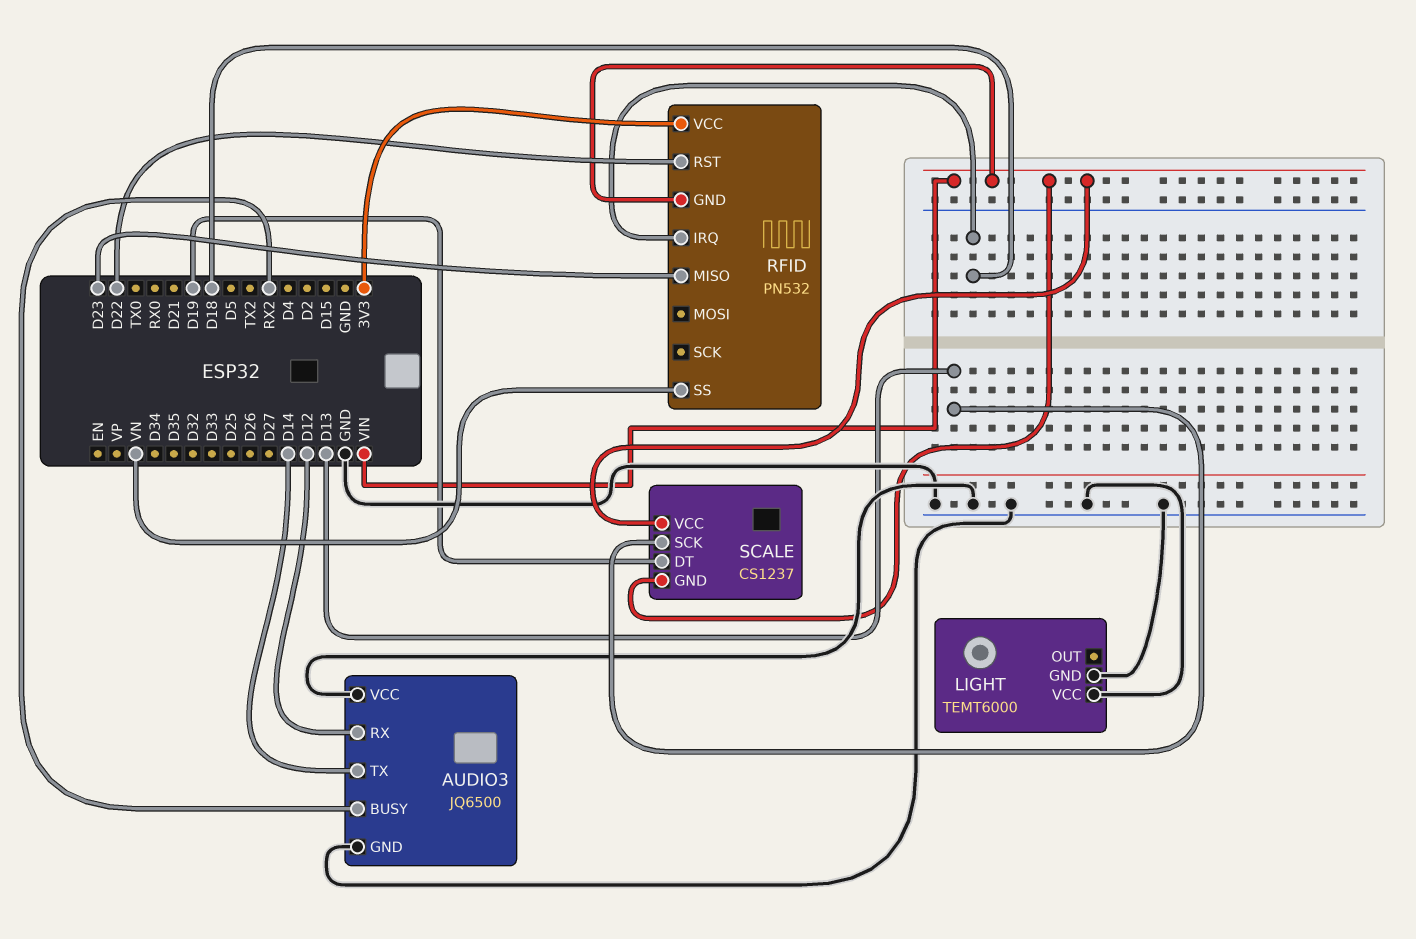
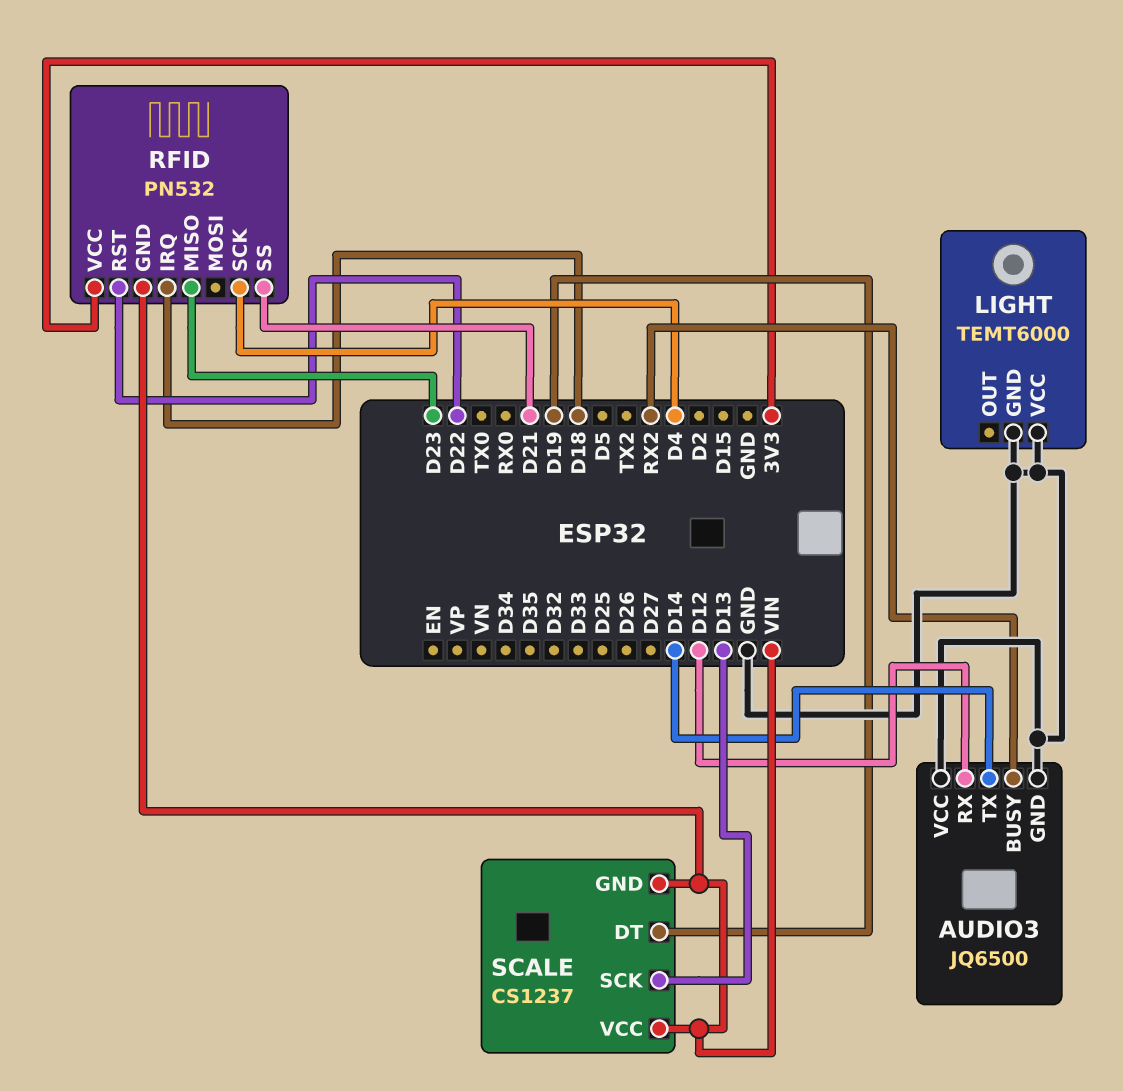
RFID pin SCK: none -> D4
RFID pin SS: VN -> D21

